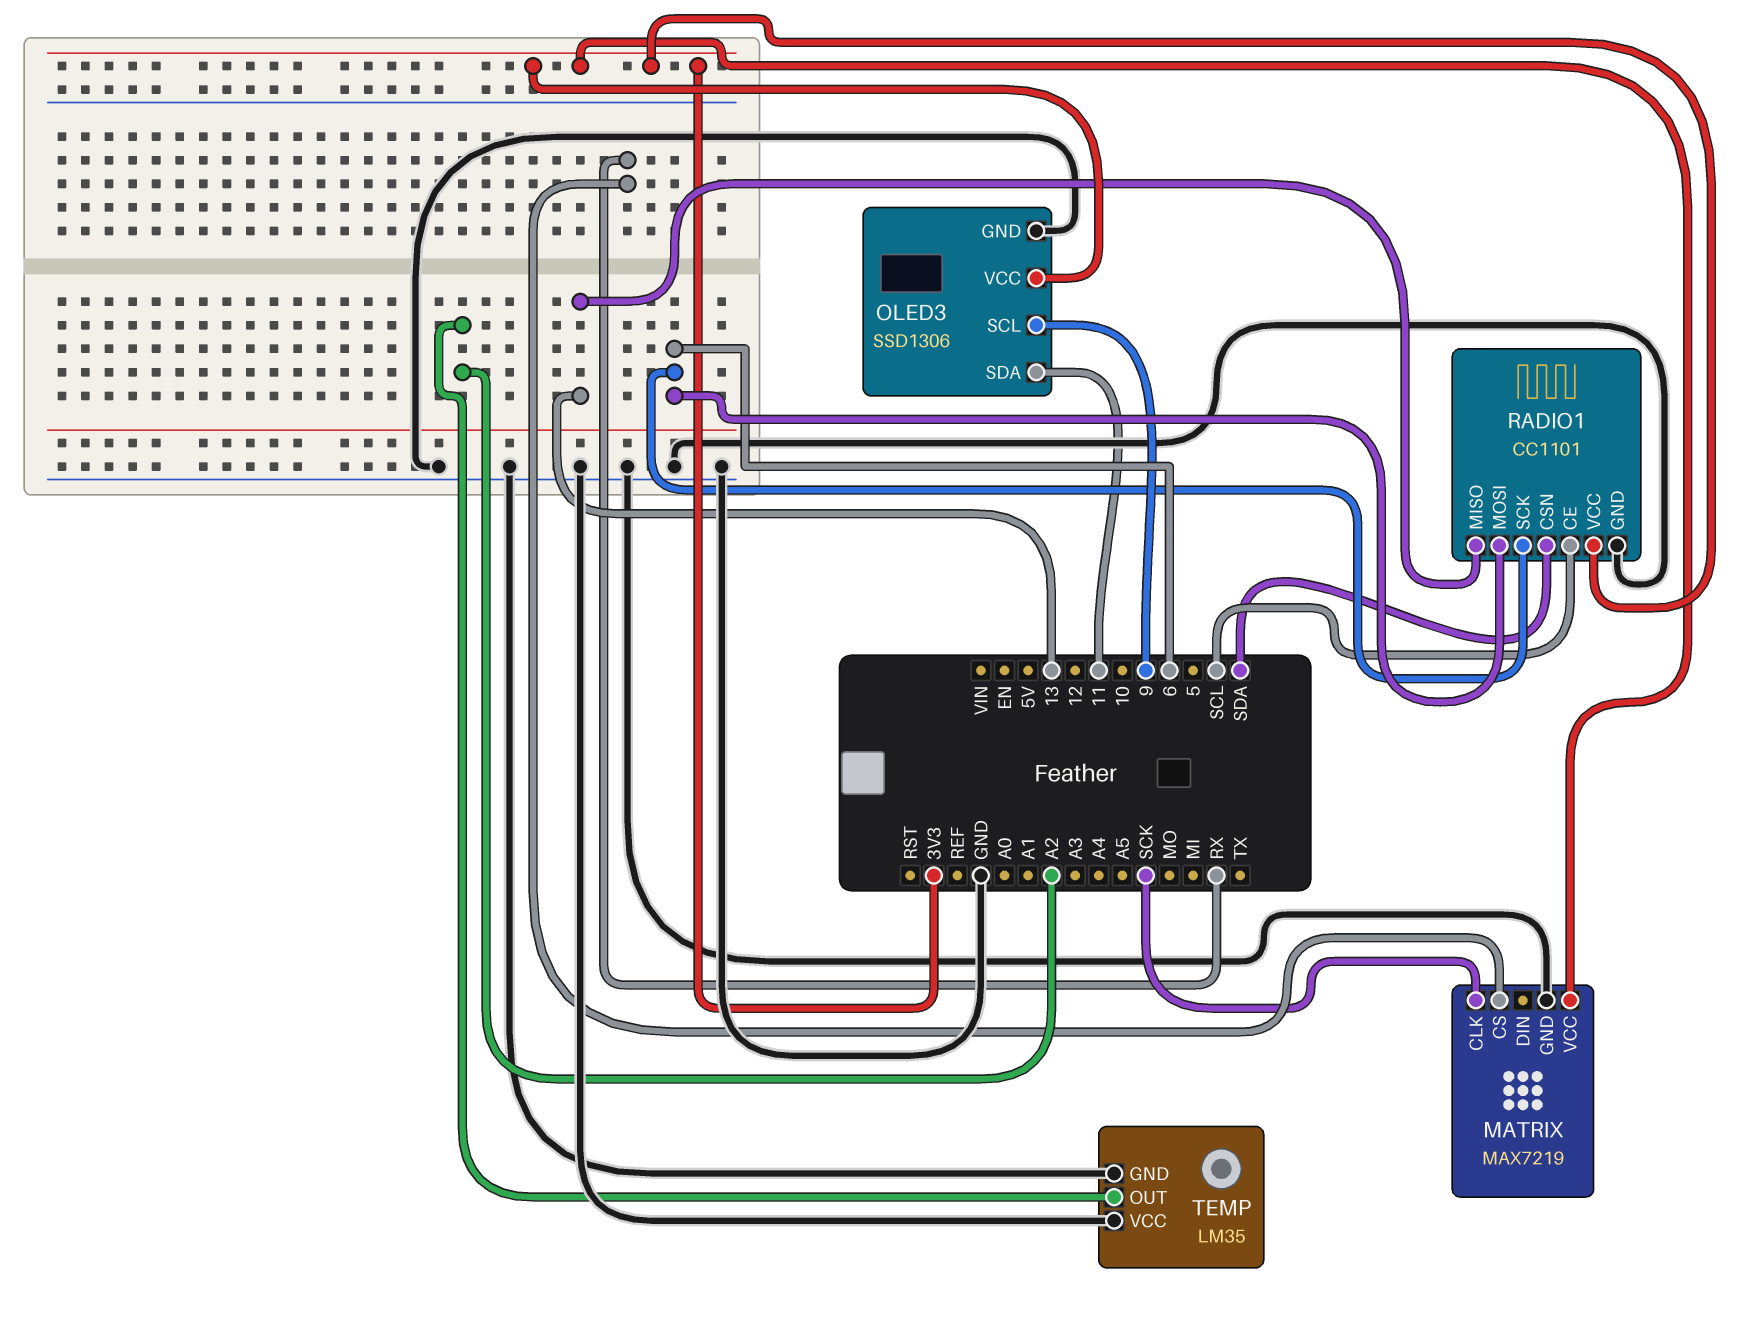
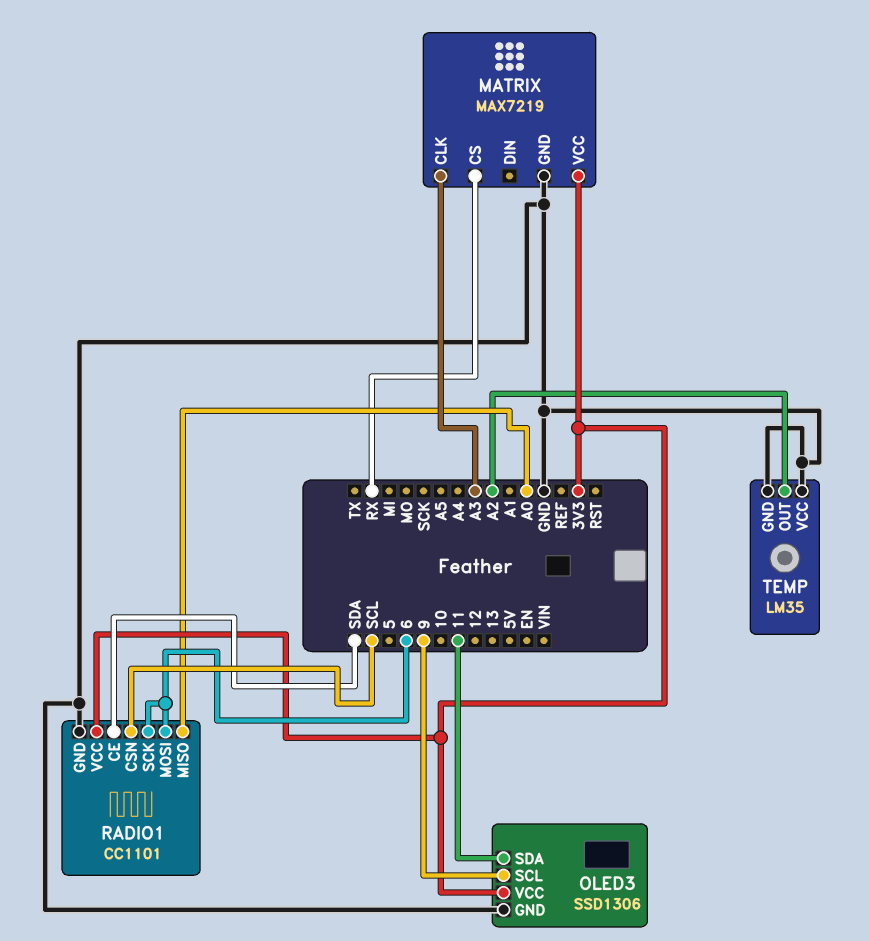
MATRIX pin CLK: SCK -> A3
RADIO1 pin CE: SCL -> SDA
RADIO1 pin CSN: SDA -> SCL
RADIO1 pin MISO: 13 -> A0

